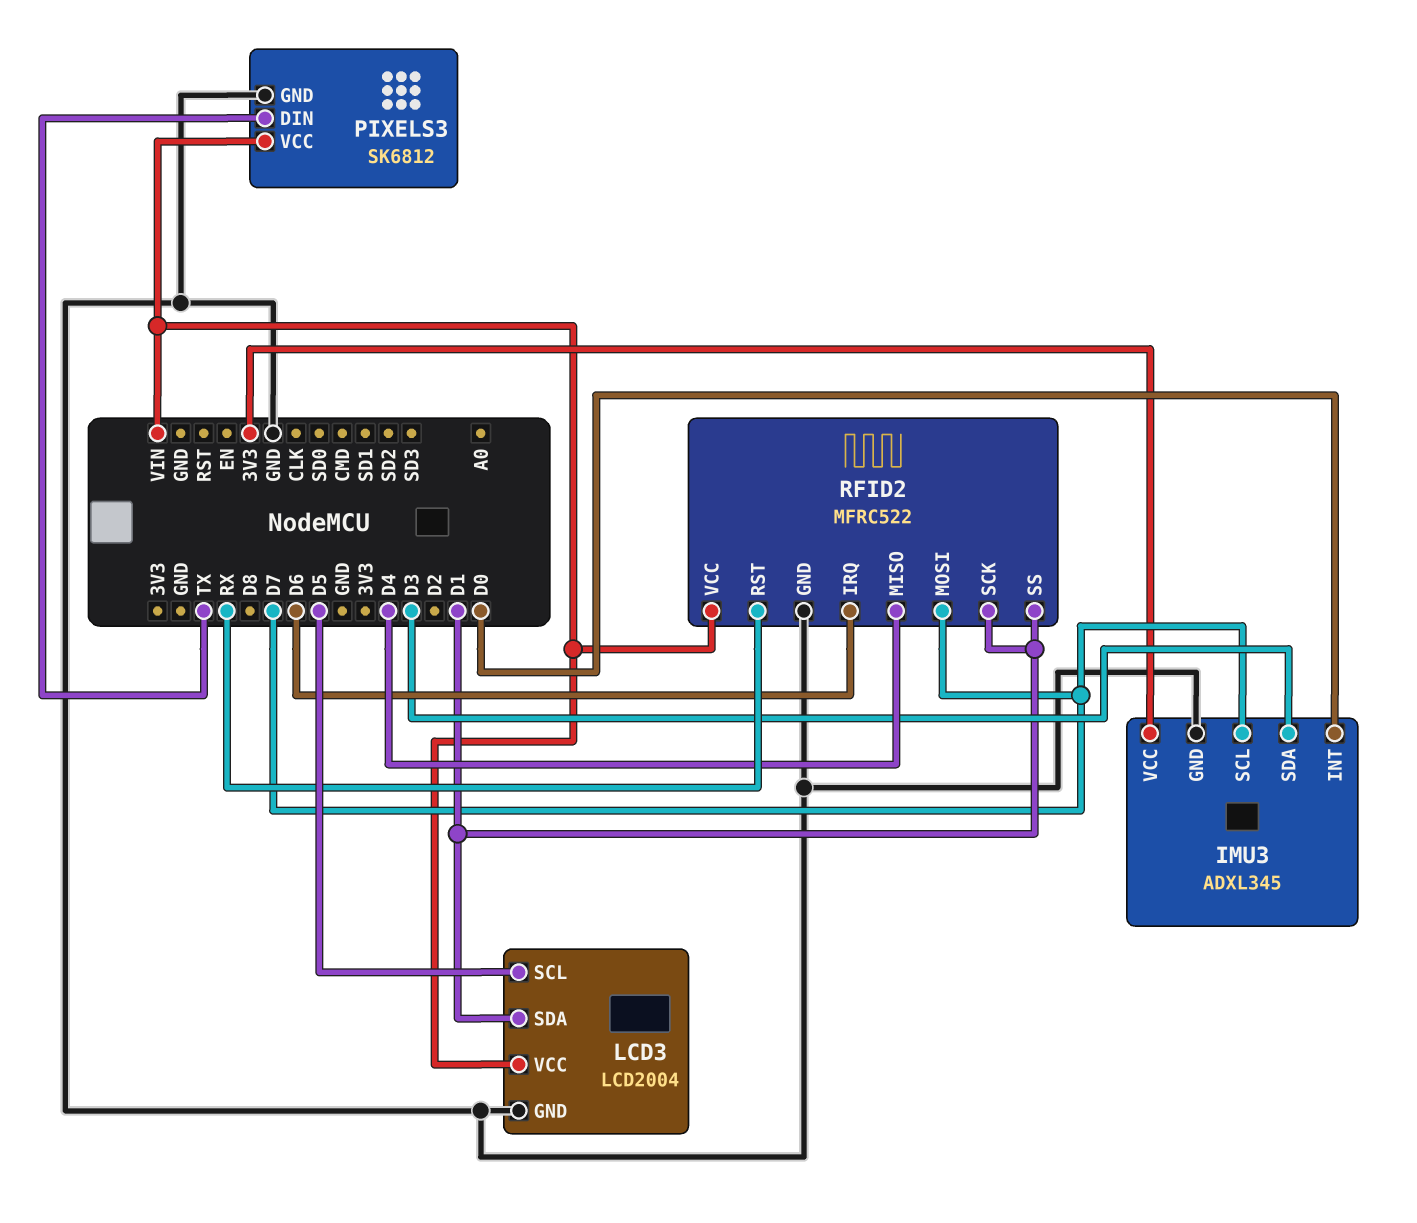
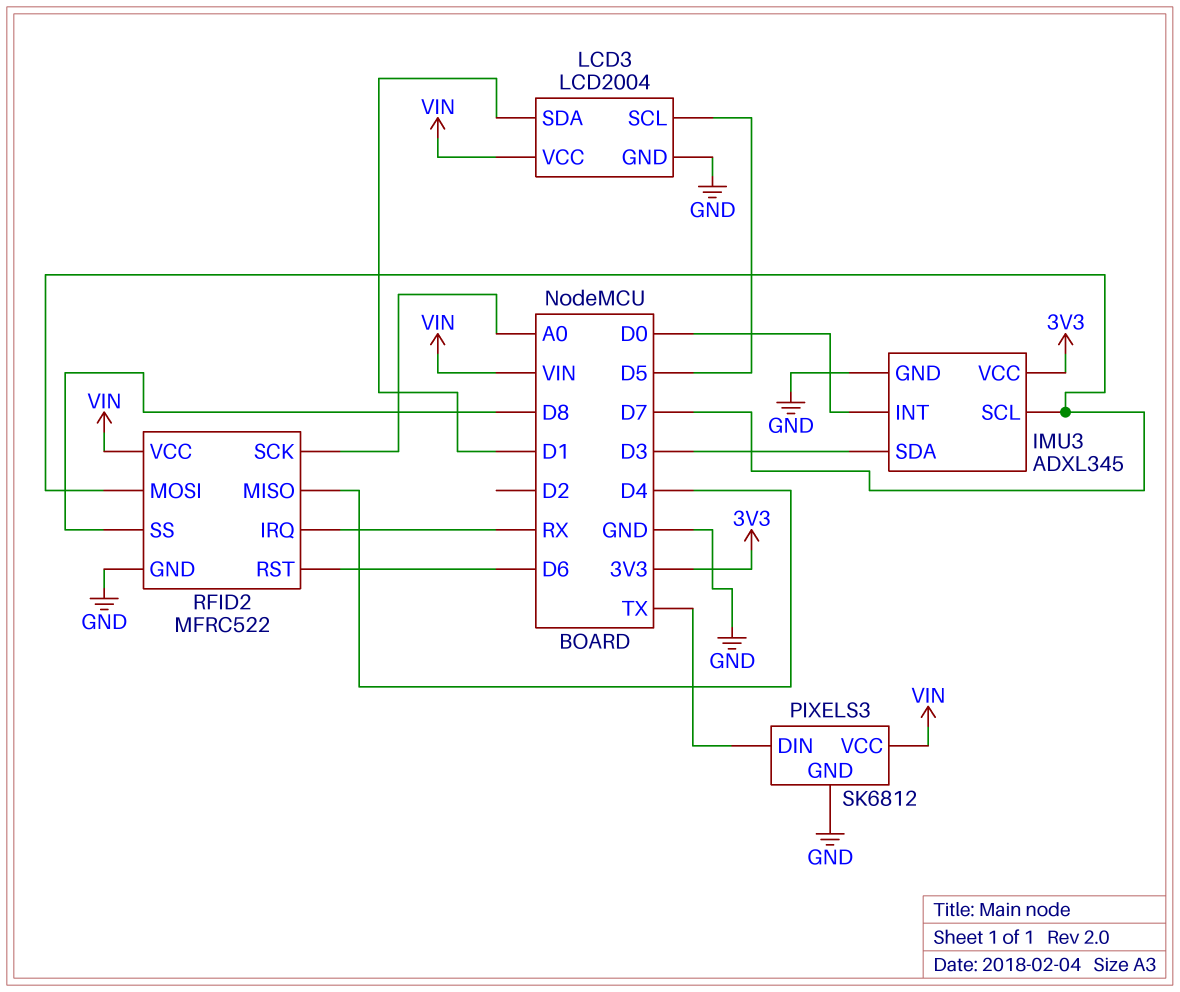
RFID2 pin IRQ: D6 -> RX
RFID2 pin RST: RX -> D6
RFID2 pin SCK: D1 -> A0
RFID2 pin SS: D1 -> D8

